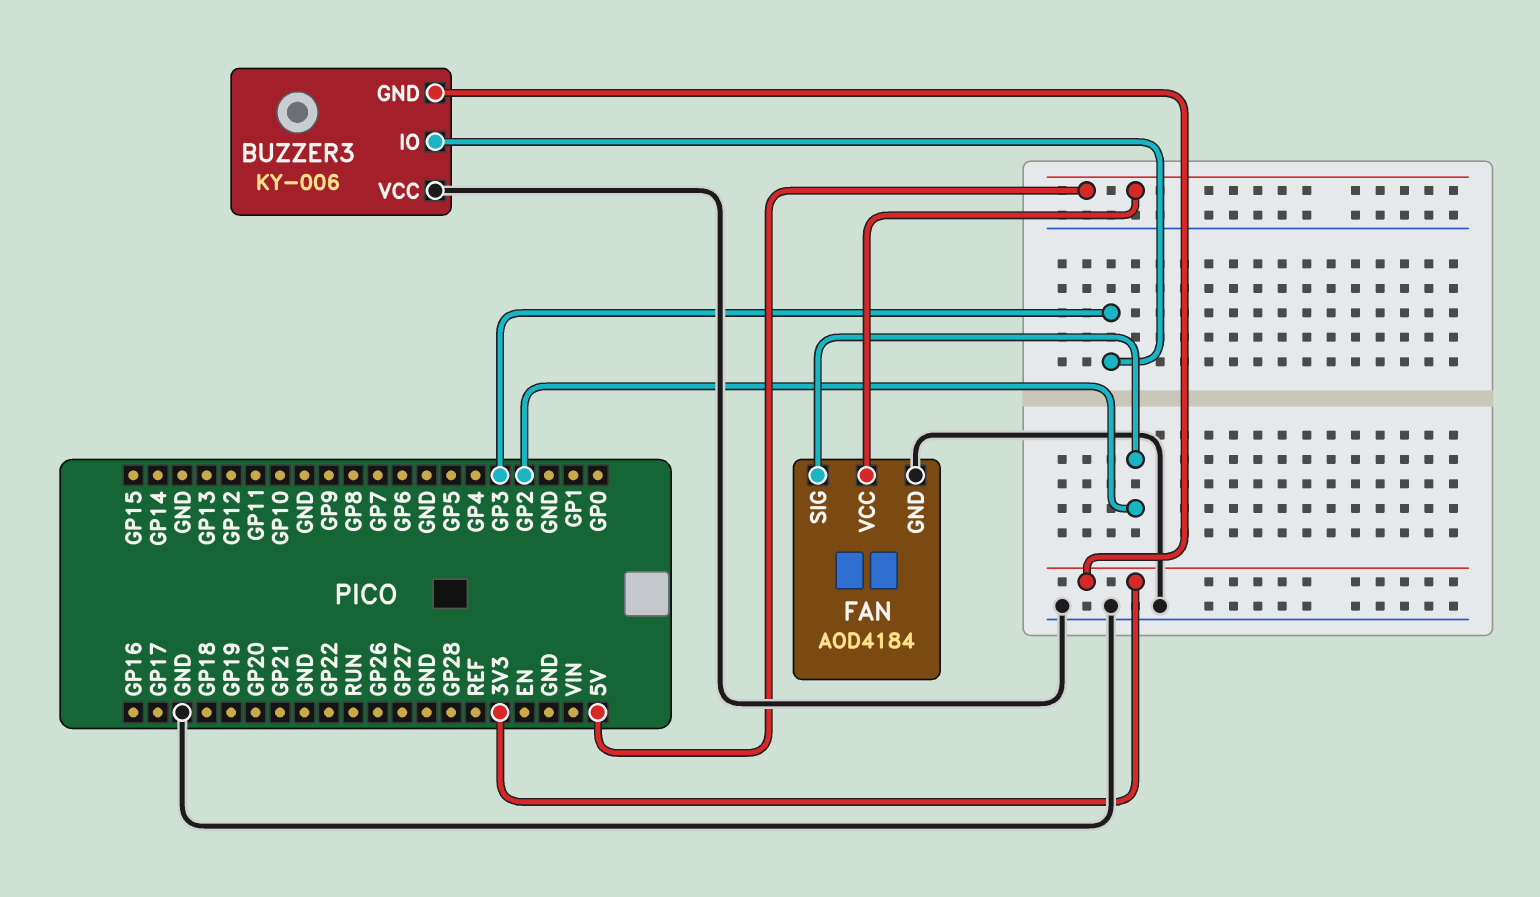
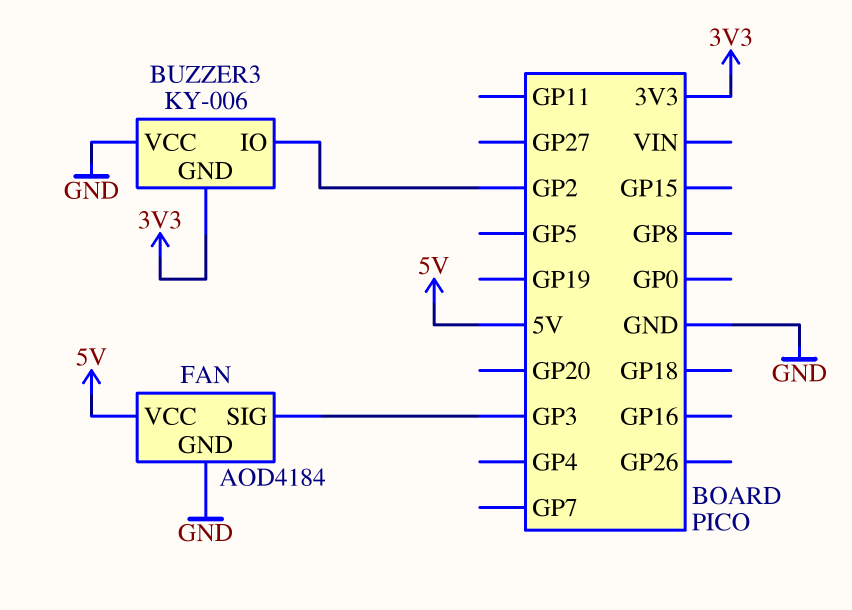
BUZZER3 pin IO: GP3 -> GP2
FAN pin SIG: GP2 -> GP3

